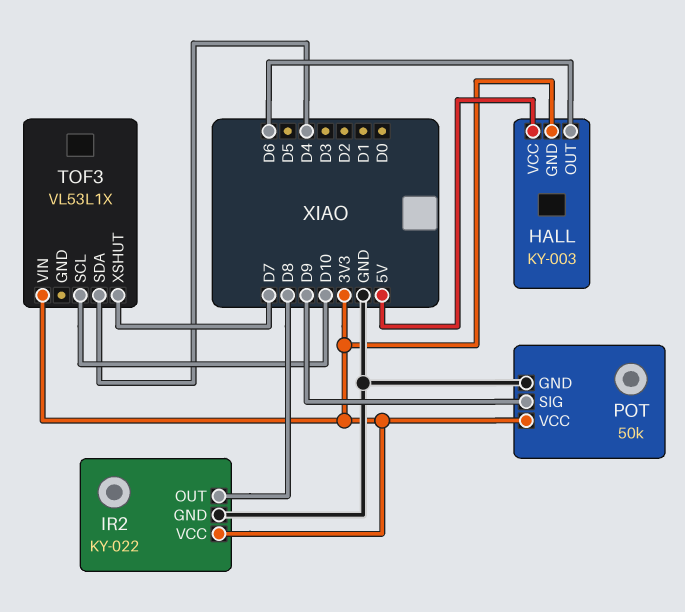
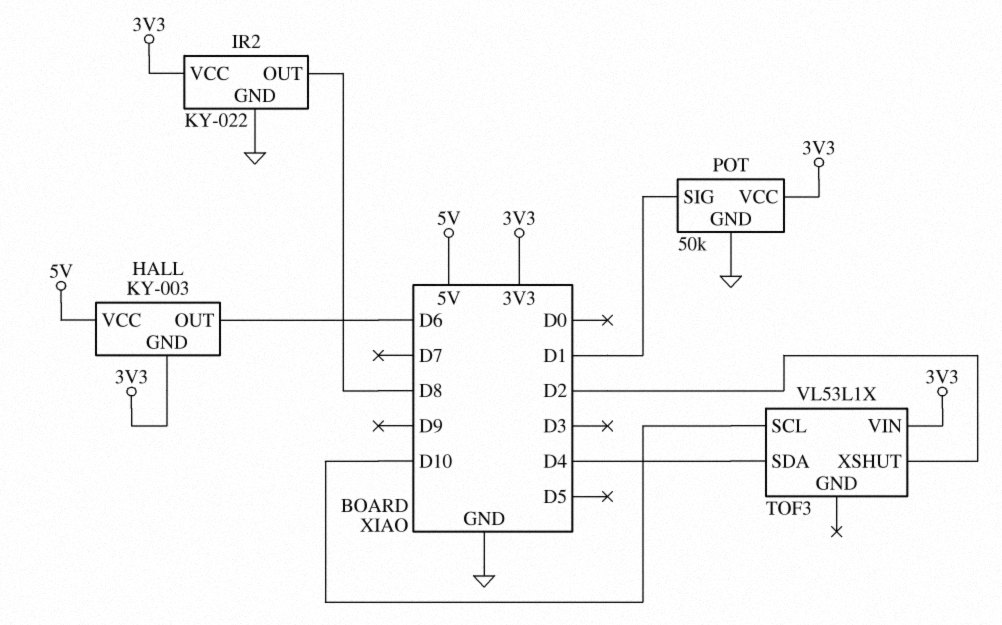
POT pin SIG: D9 -> D1
TOF3 pin XSHUT: D7 -> D2

